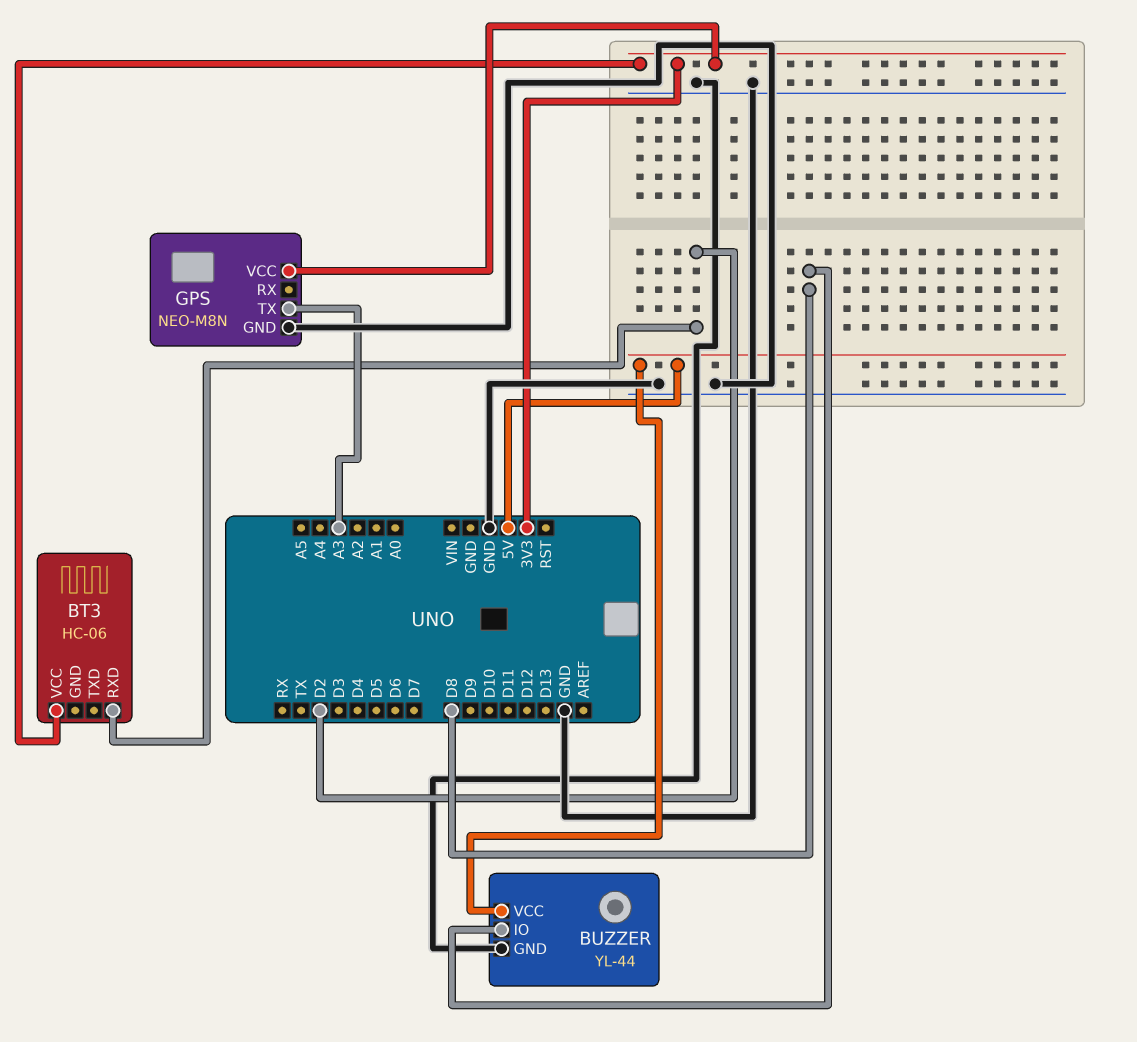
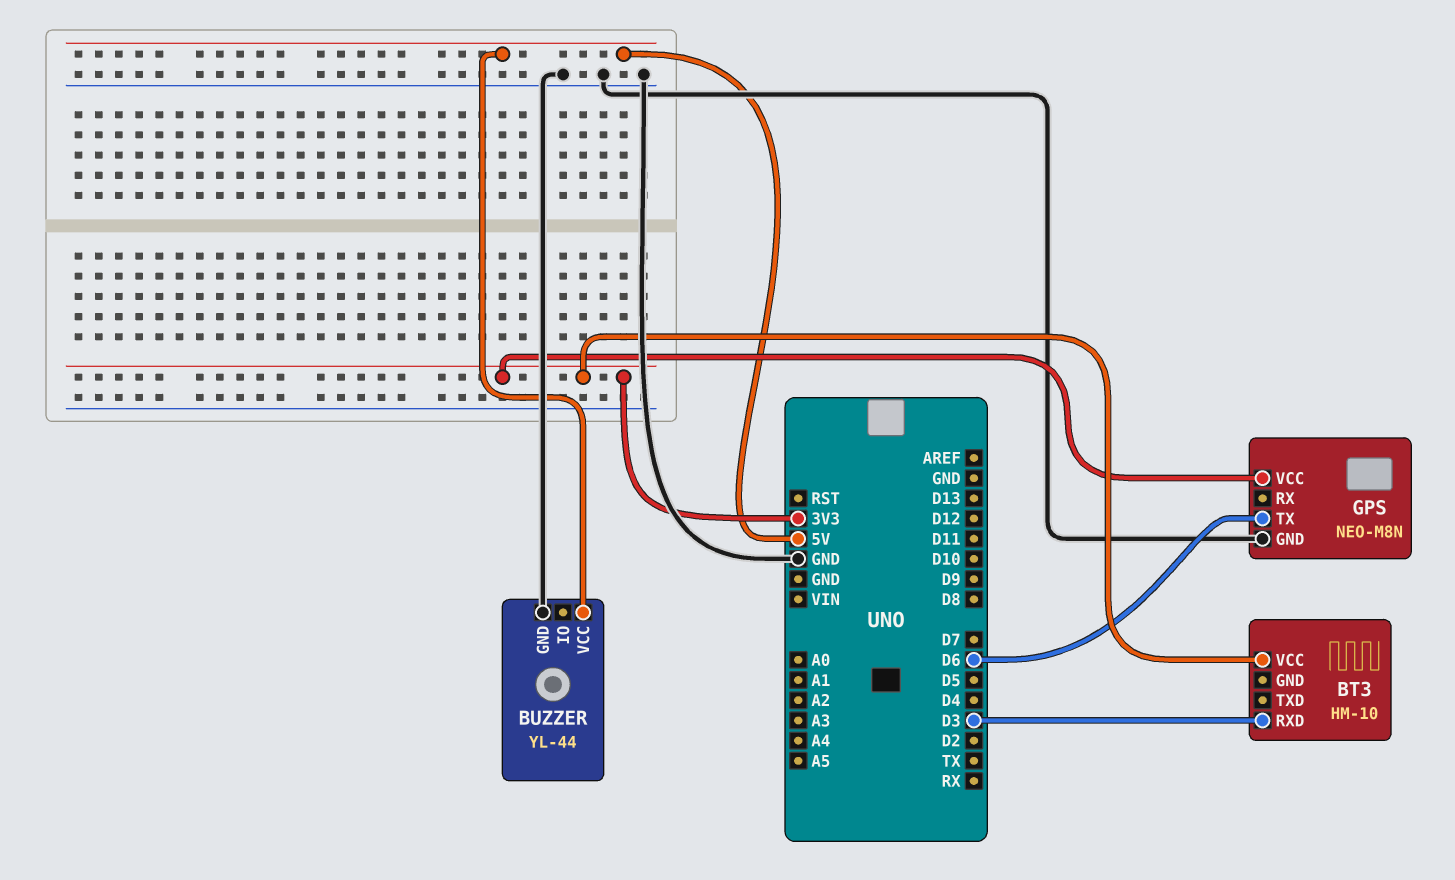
BT3: HC-06 -> HM-10
BT3 pin RXD: D2 -> D3
BUZZER pin IO: D8 -> none
GPS pin TX: A3 -> D6

